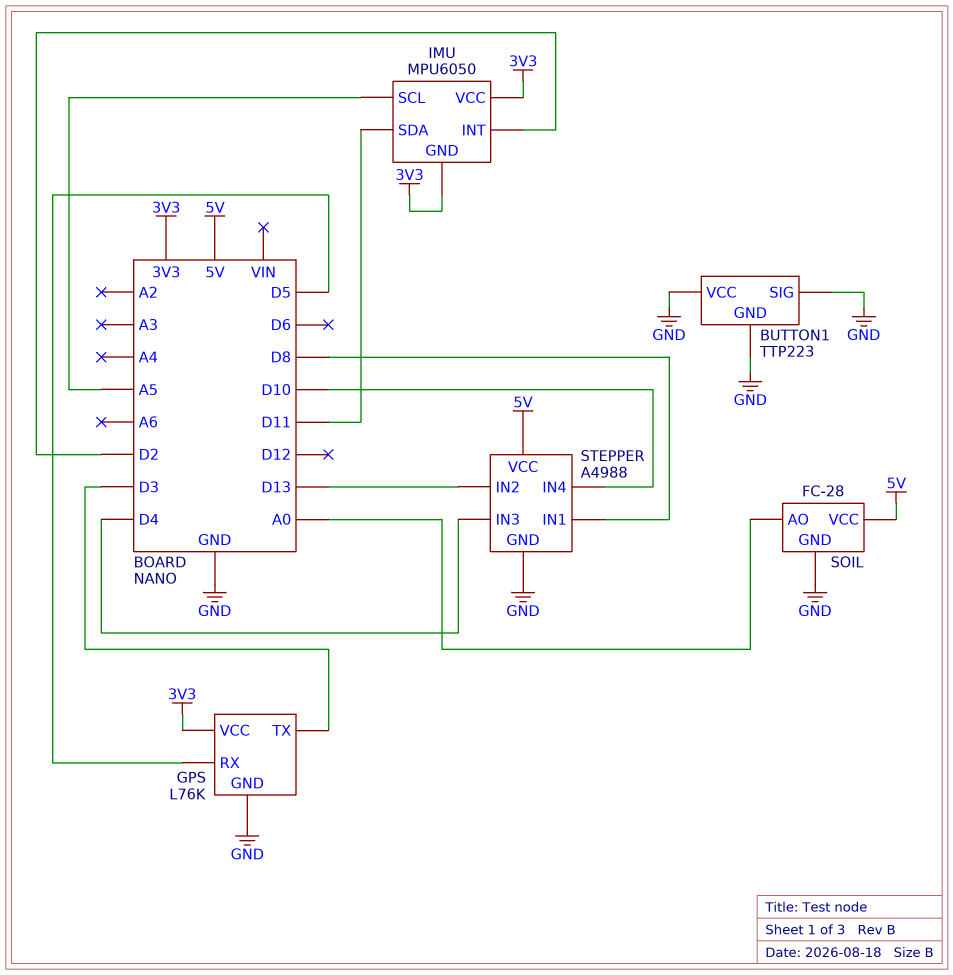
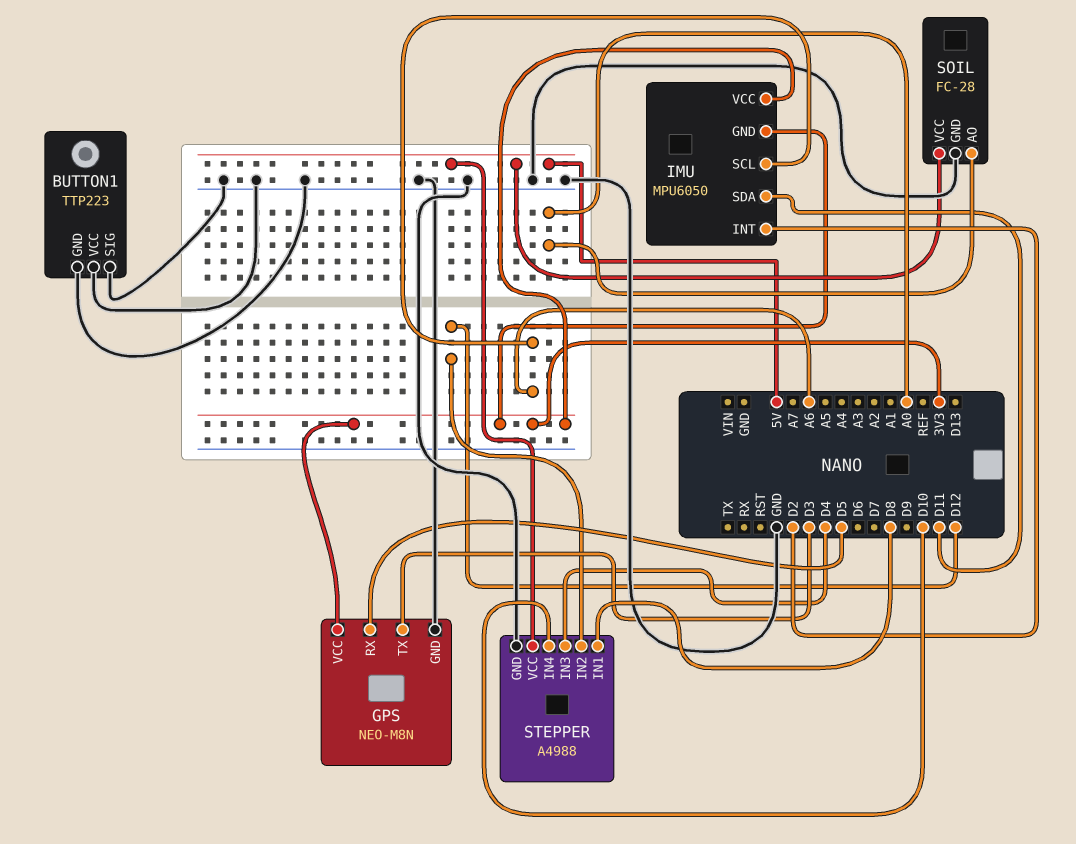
GPS: L76K -> NEO-M8N
IMU pin SCL: A5 -> A6
STEPPER pin IN2: D13 -> D12

